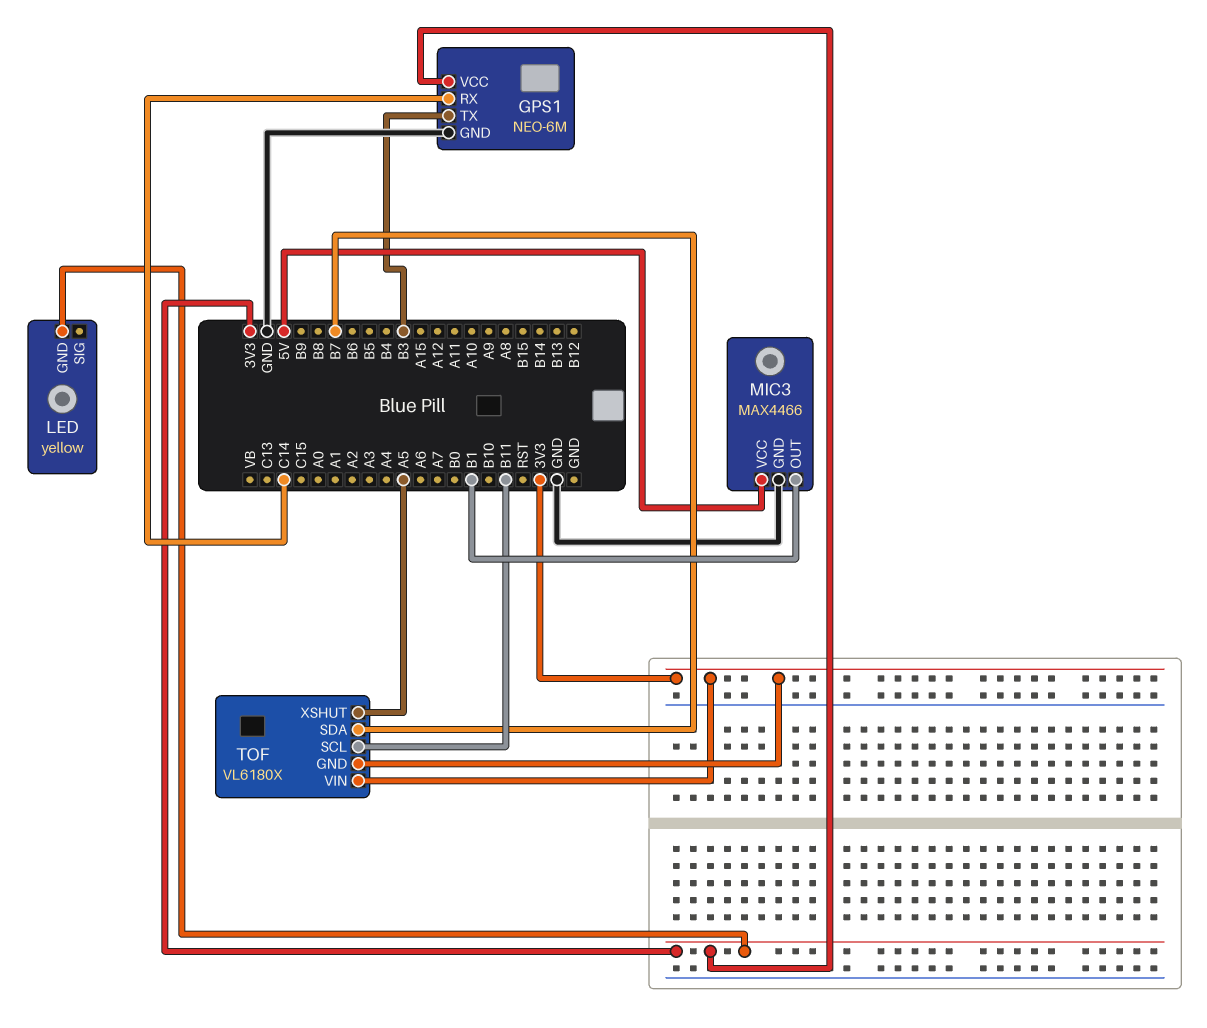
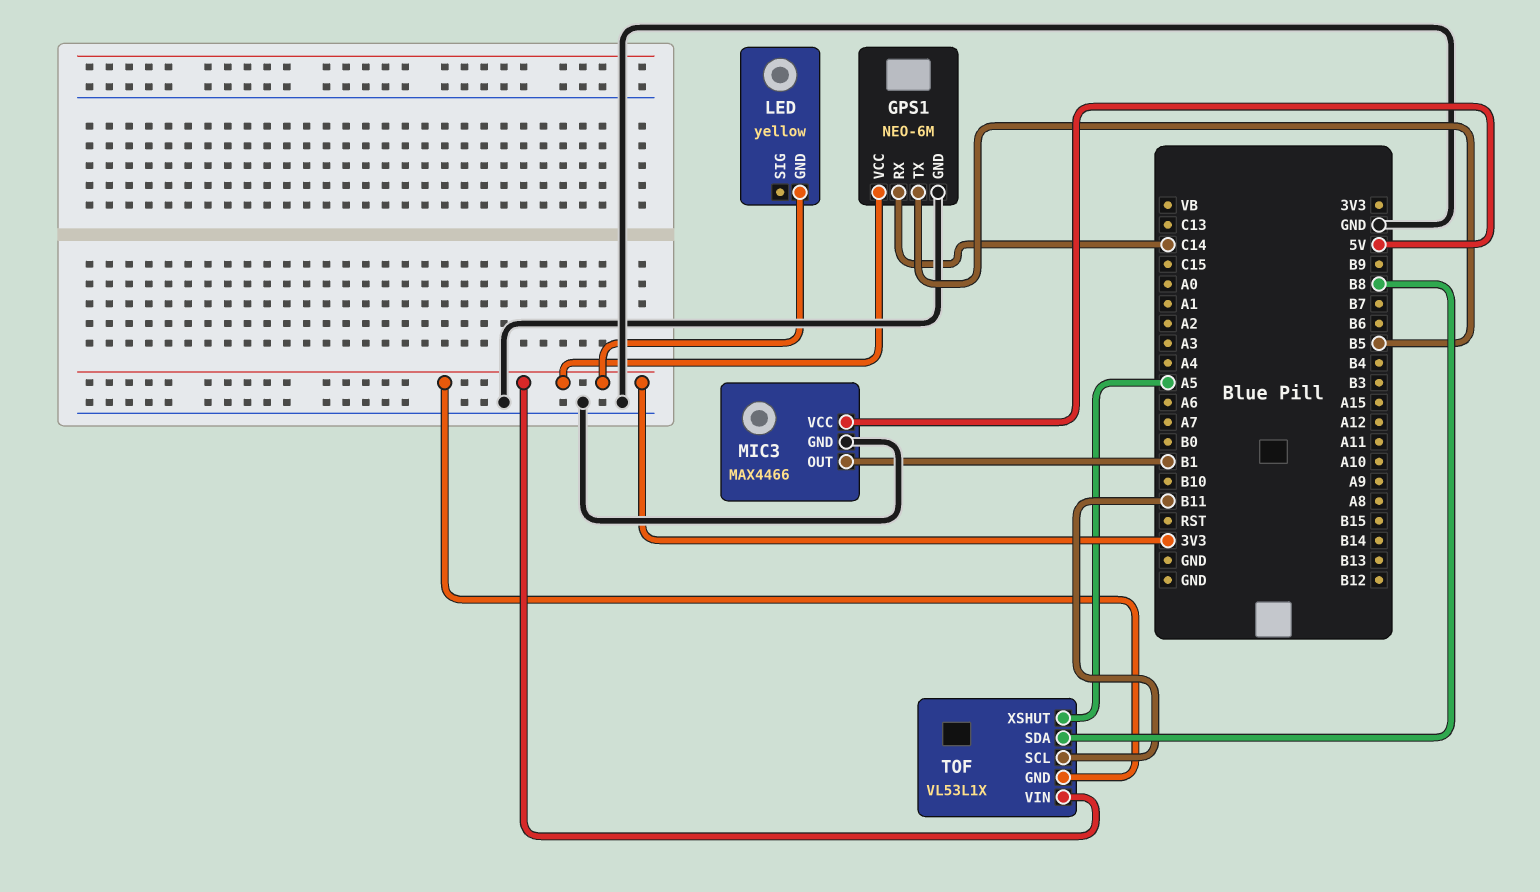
GPS1 pin TX: B3 -> B5
TOF: VL6180X -> VL53L1X
TOF pin SDA: B7 -> B8

